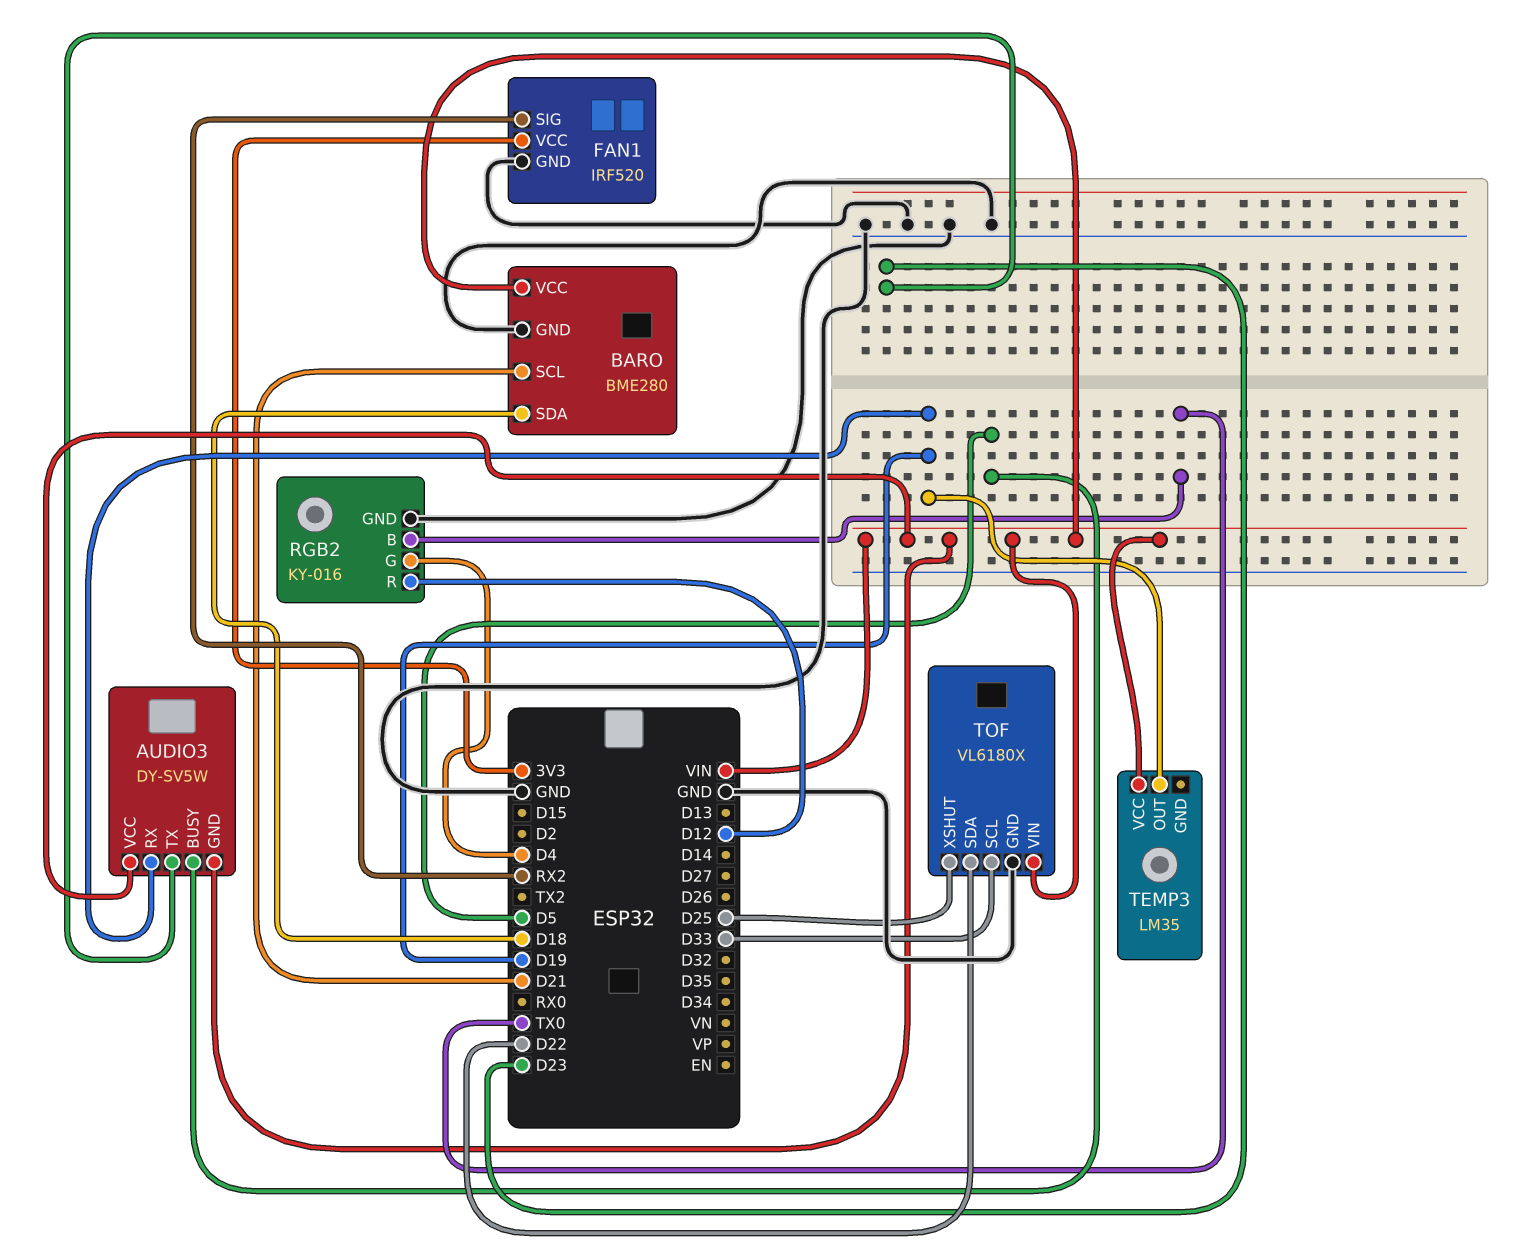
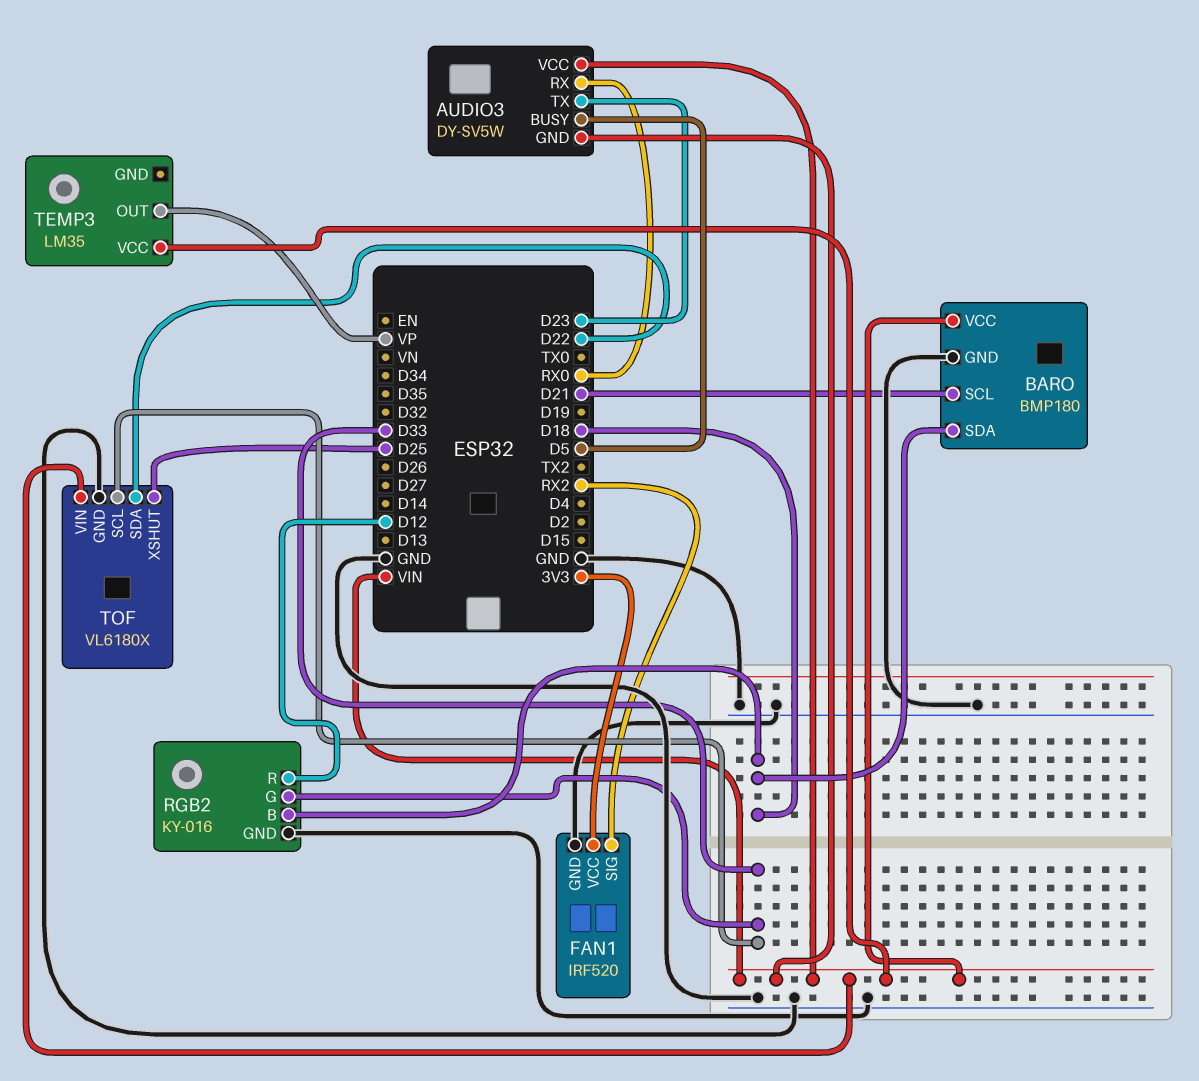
AUDIO3 pin RX: D19 -> RX0
BARO: BME280 -> BMP180
RGB2 pin B: TX0 -> D18
RGB2 pin G: D4 -> D33
TEMP3 pin OUT: D19 -> VP

